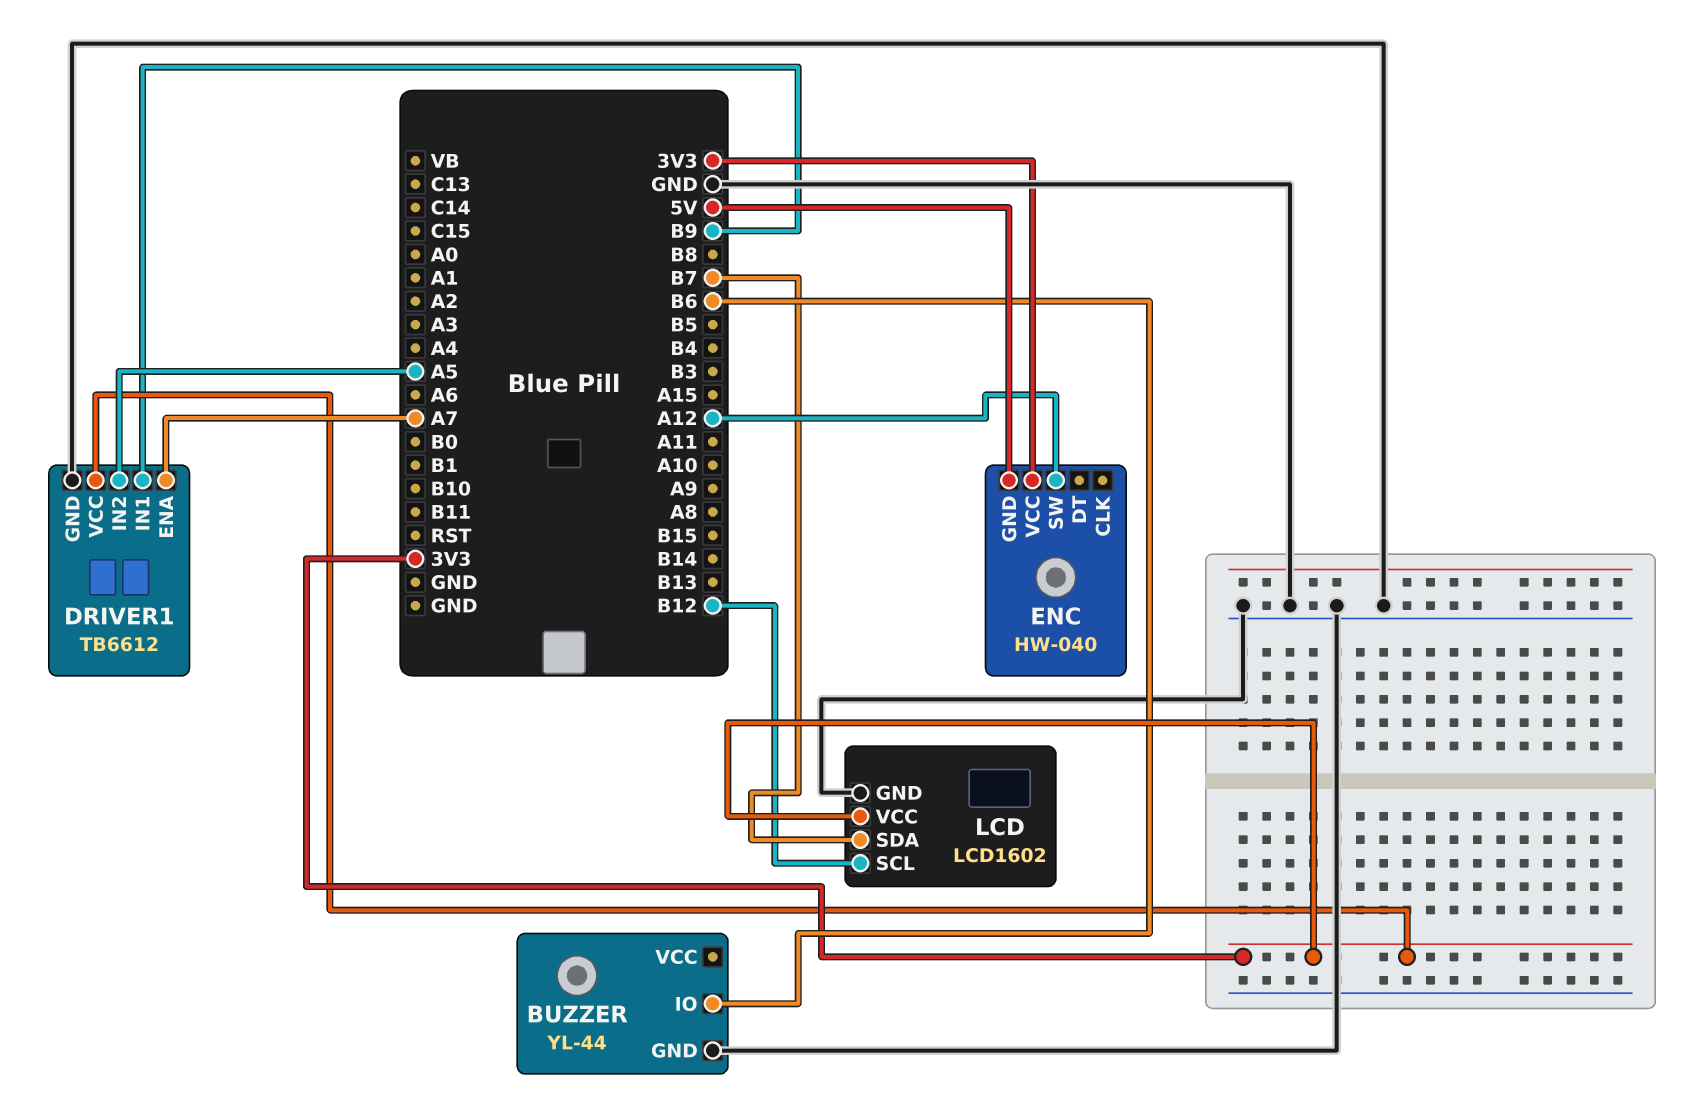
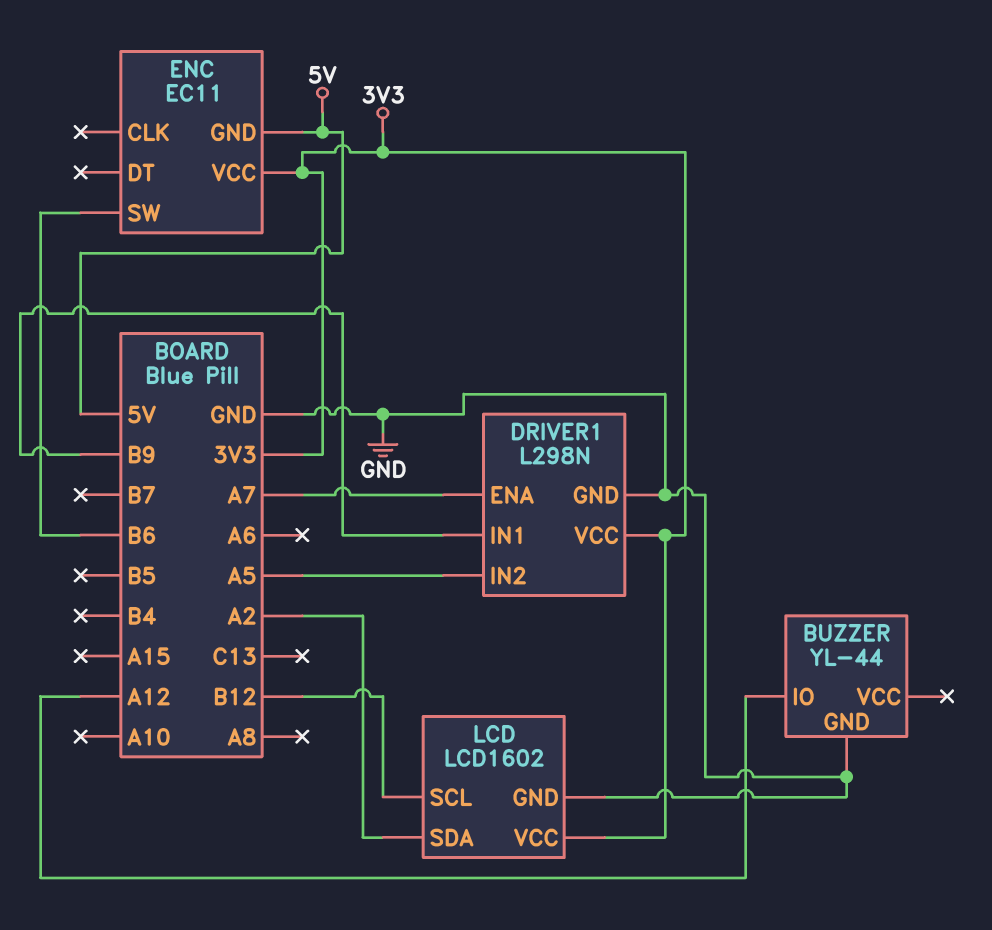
BUZZER pin IO: B6 -> A12
DRIVER1: TB6612 -> L298N
ENC: HW-040 -> EC11
ENC pin SW: A12 -> B6
LCD pin SDA: B7 -> A2

